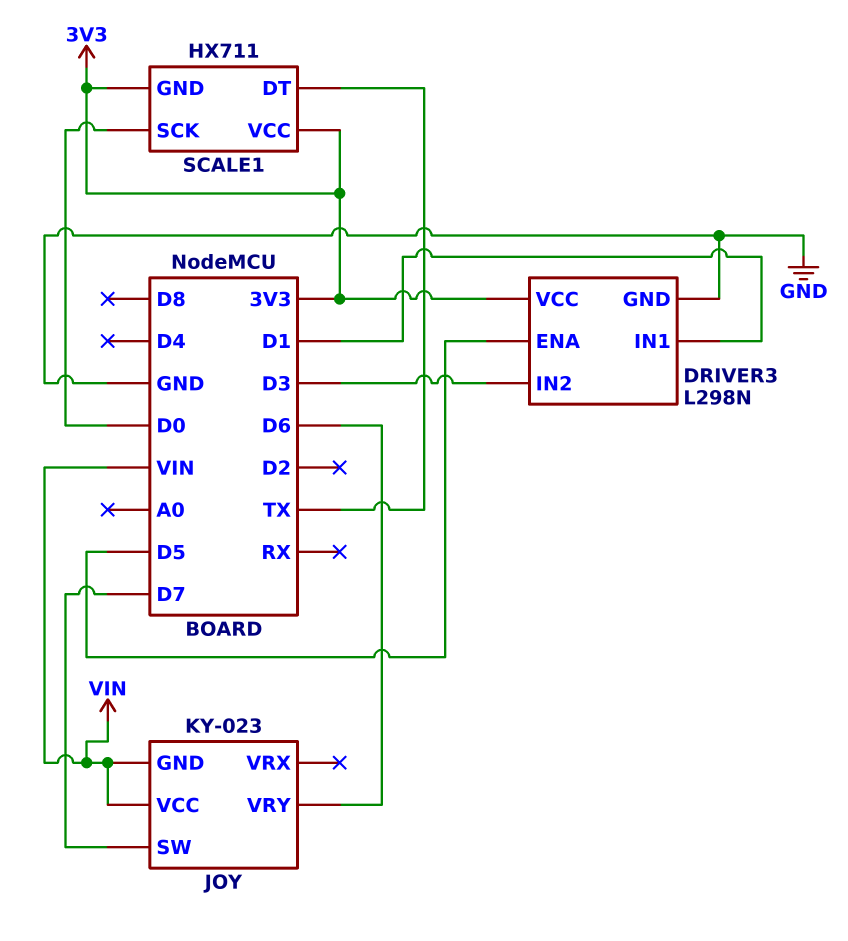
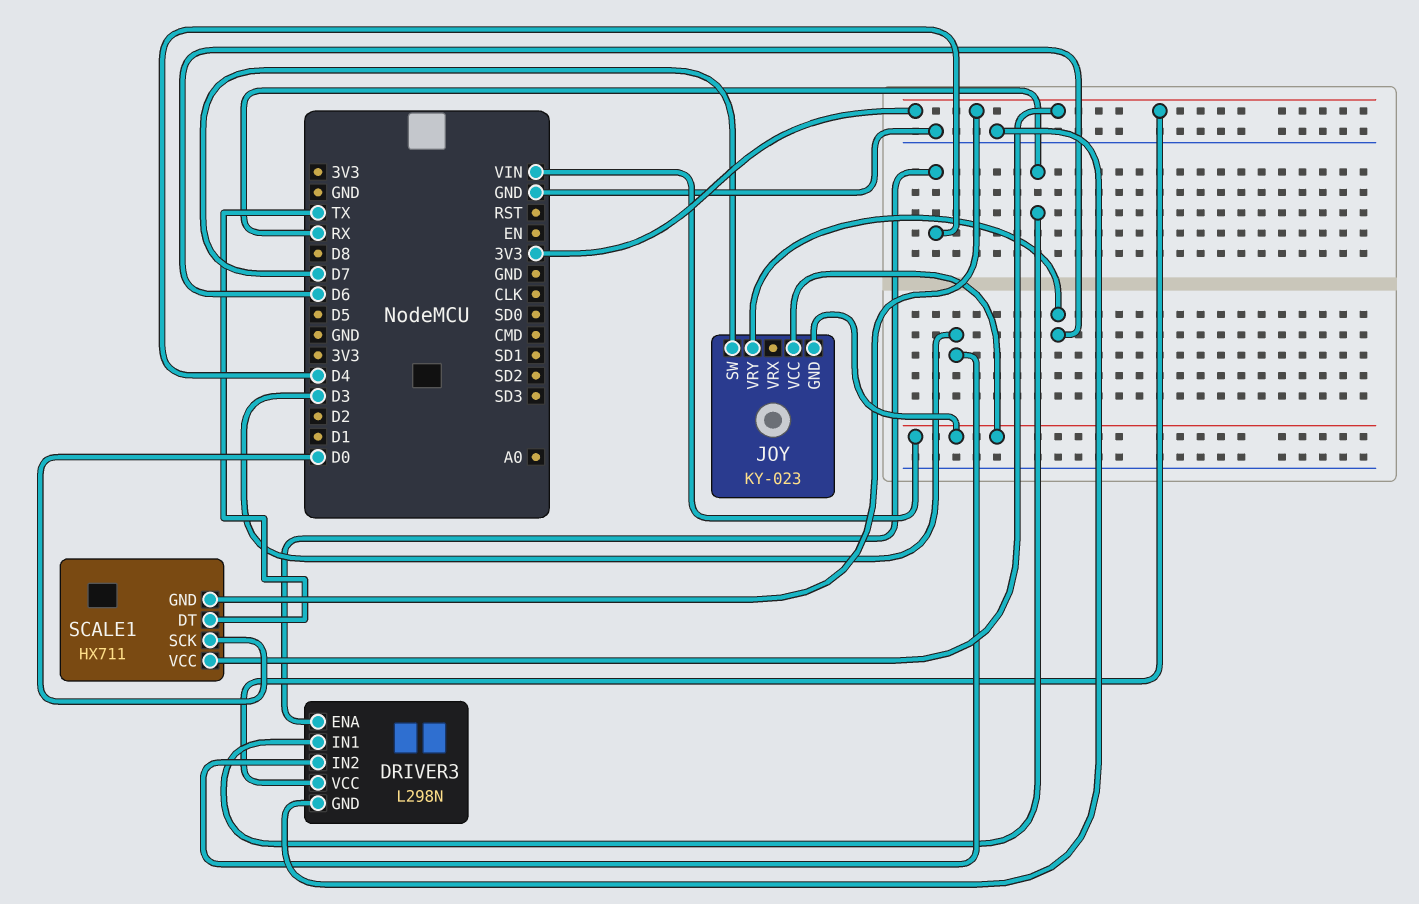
DRIVER3 pin ENA: D5 -> D4
DRIVER3 pin IN1: D1 -> RX

